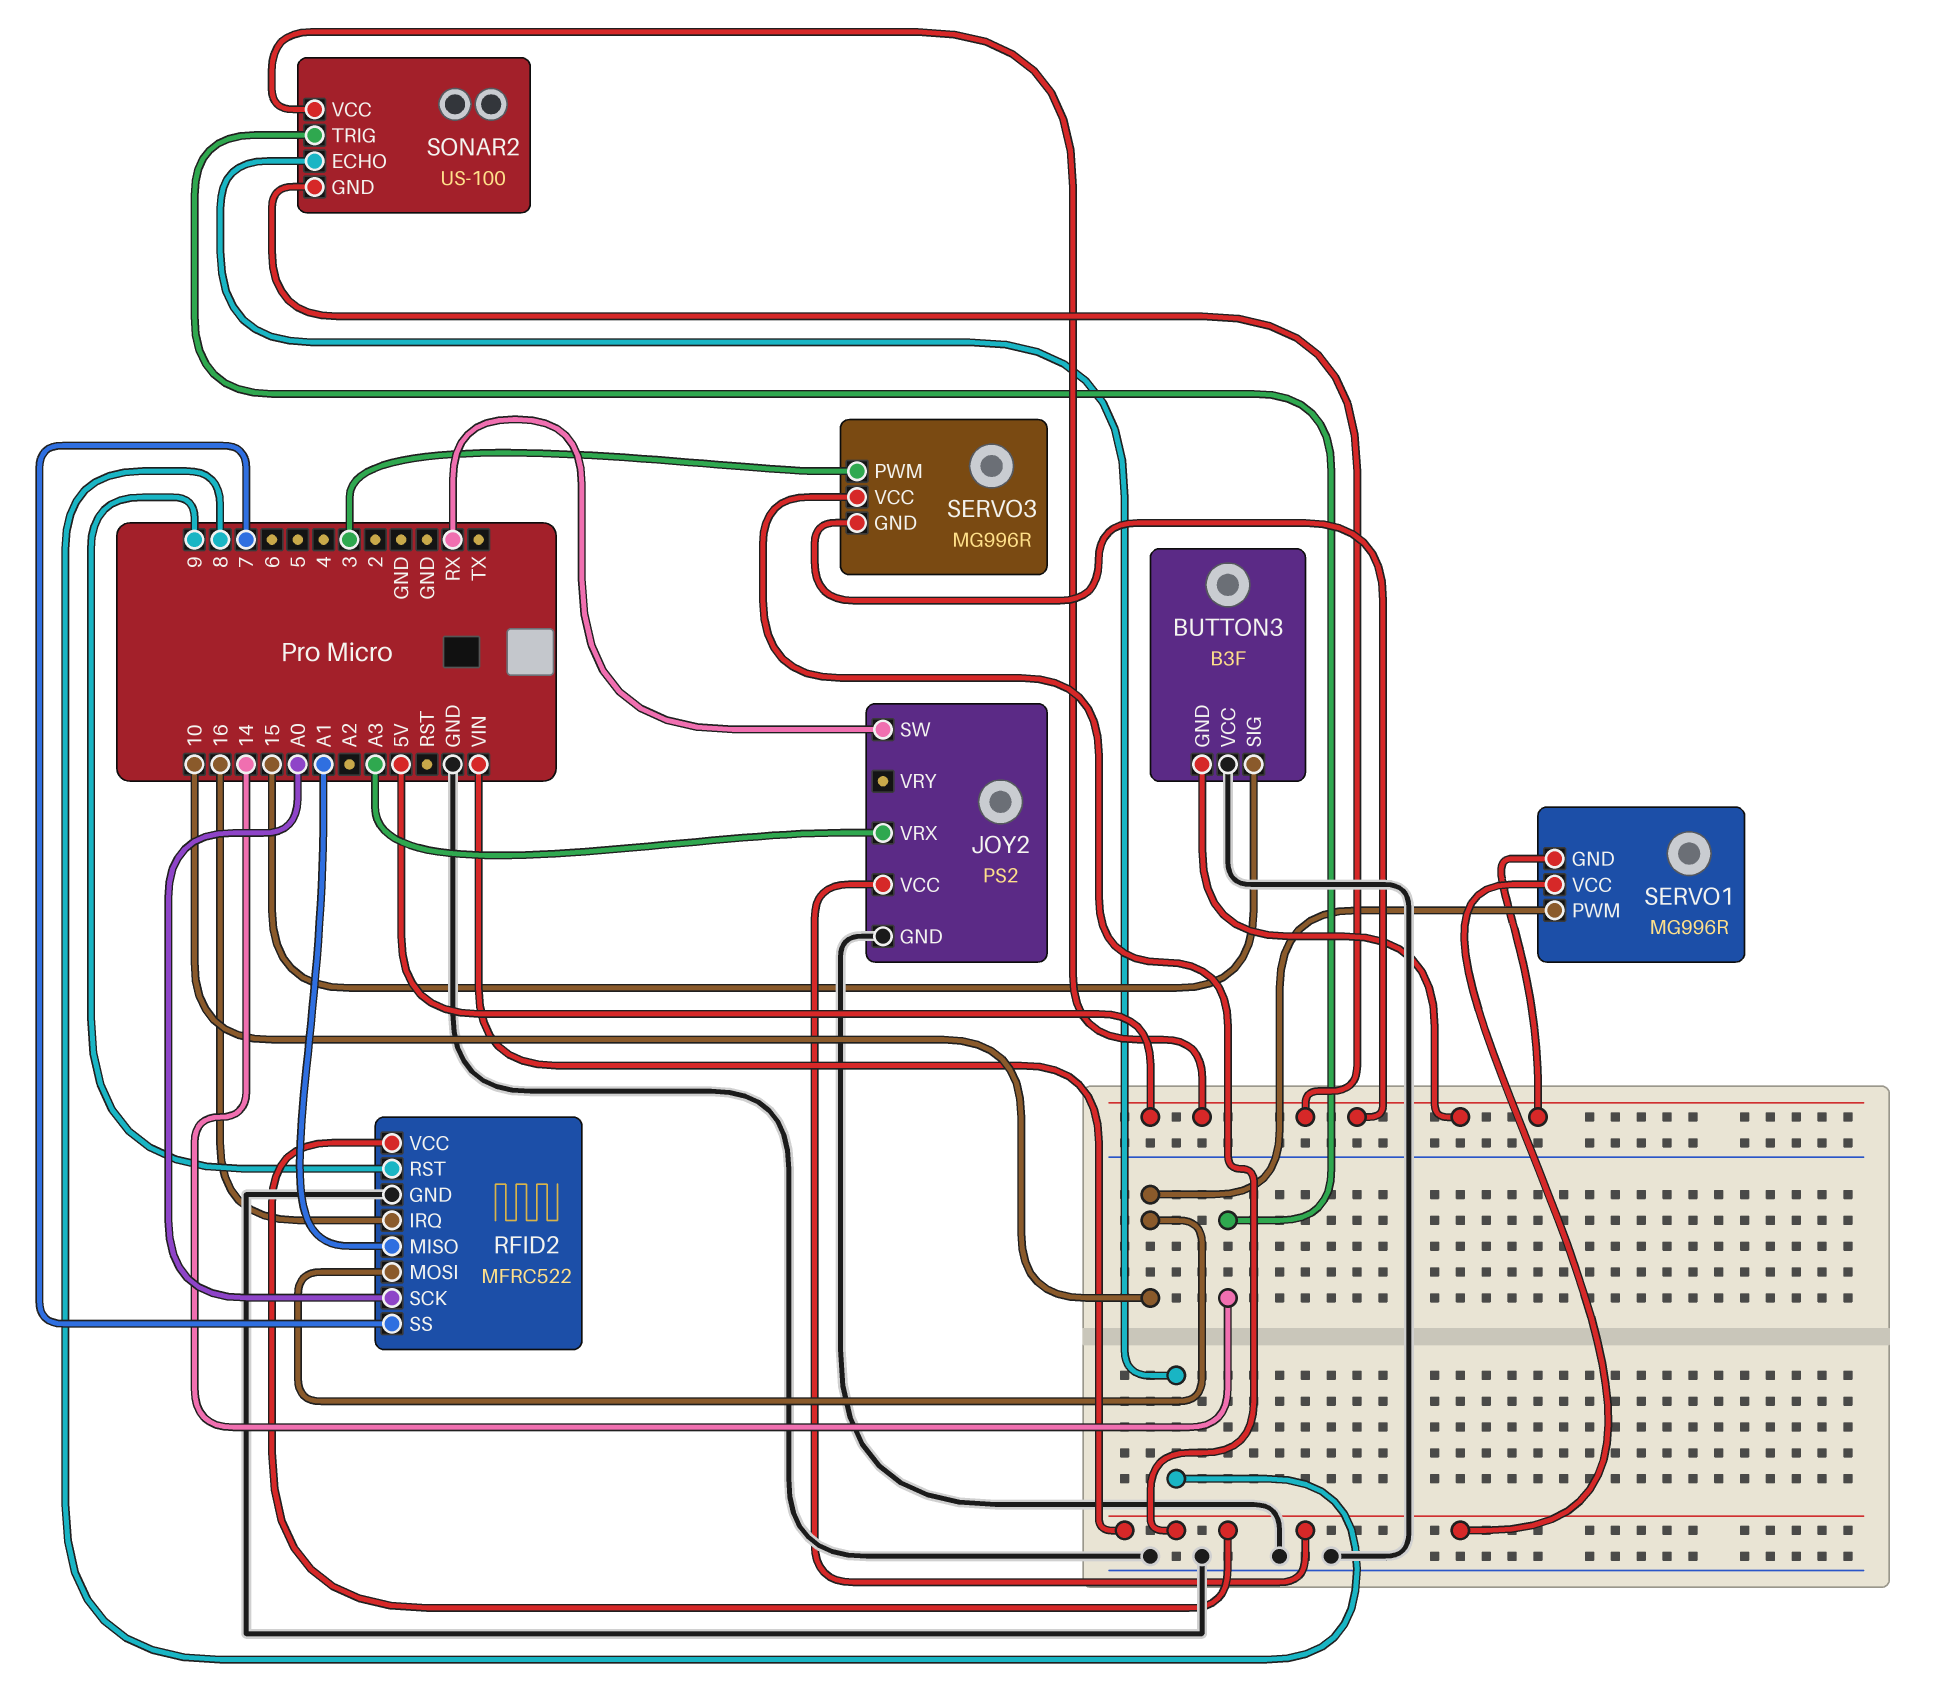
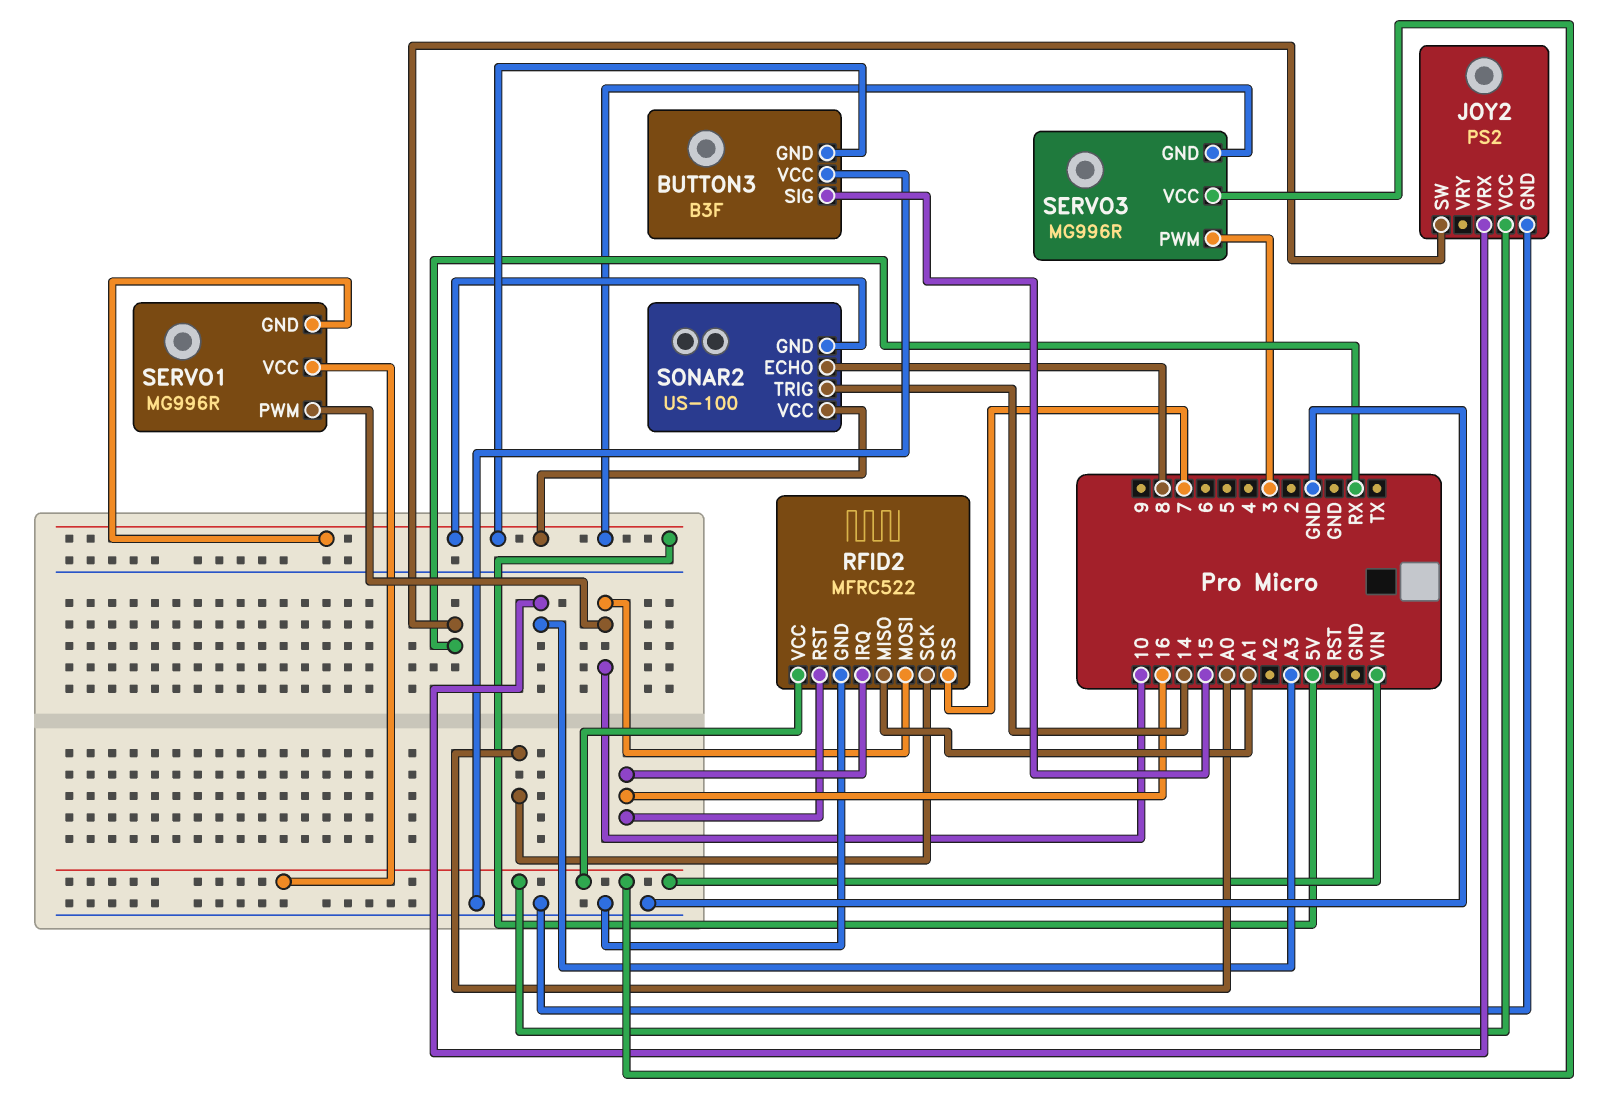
RFID2 pin RST: 9 -> 16

